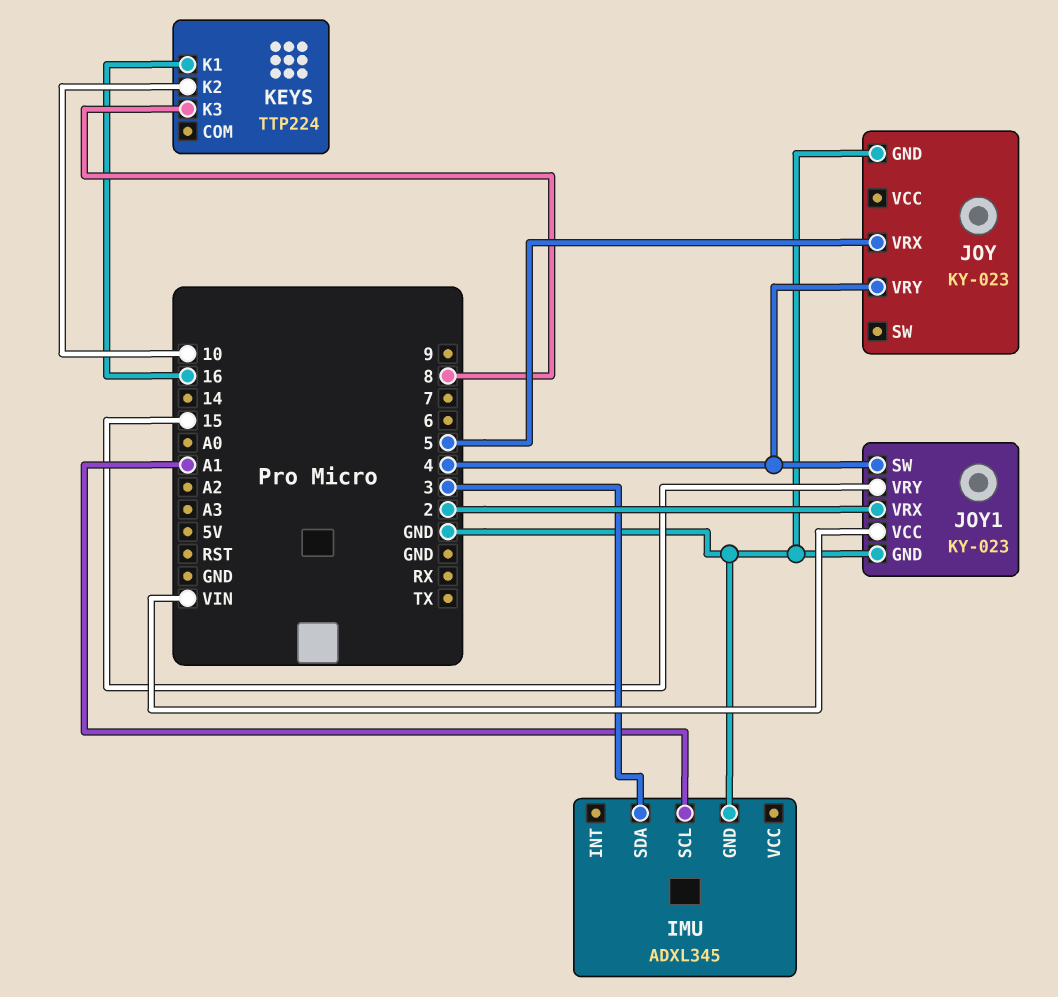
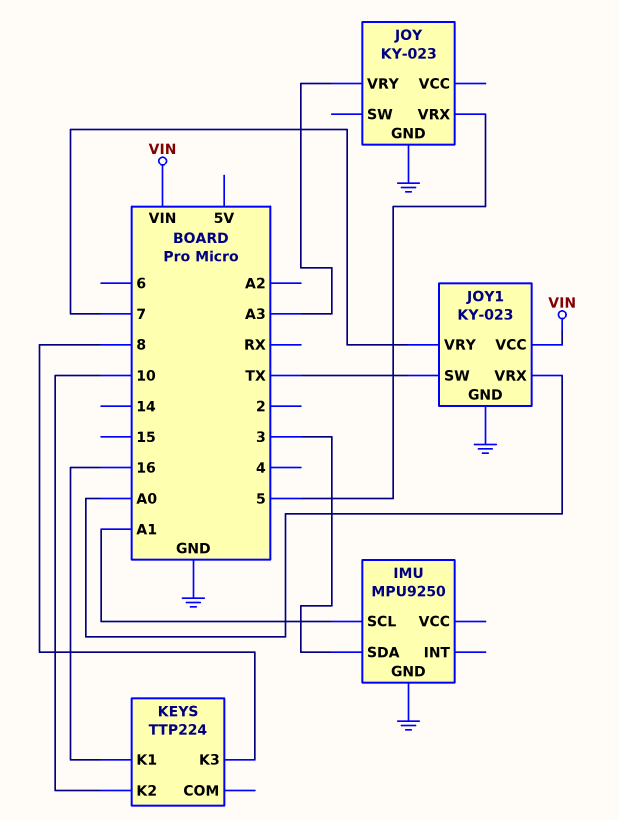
IMU: ADXL345 -> MPU9250
JOY pin VRY: 4 -> A3
JOY1 pin SW: 4 -> TX
JOY1 pin VRX: 2 -> A0
JOY1 pin VRY: 15 -> 7

